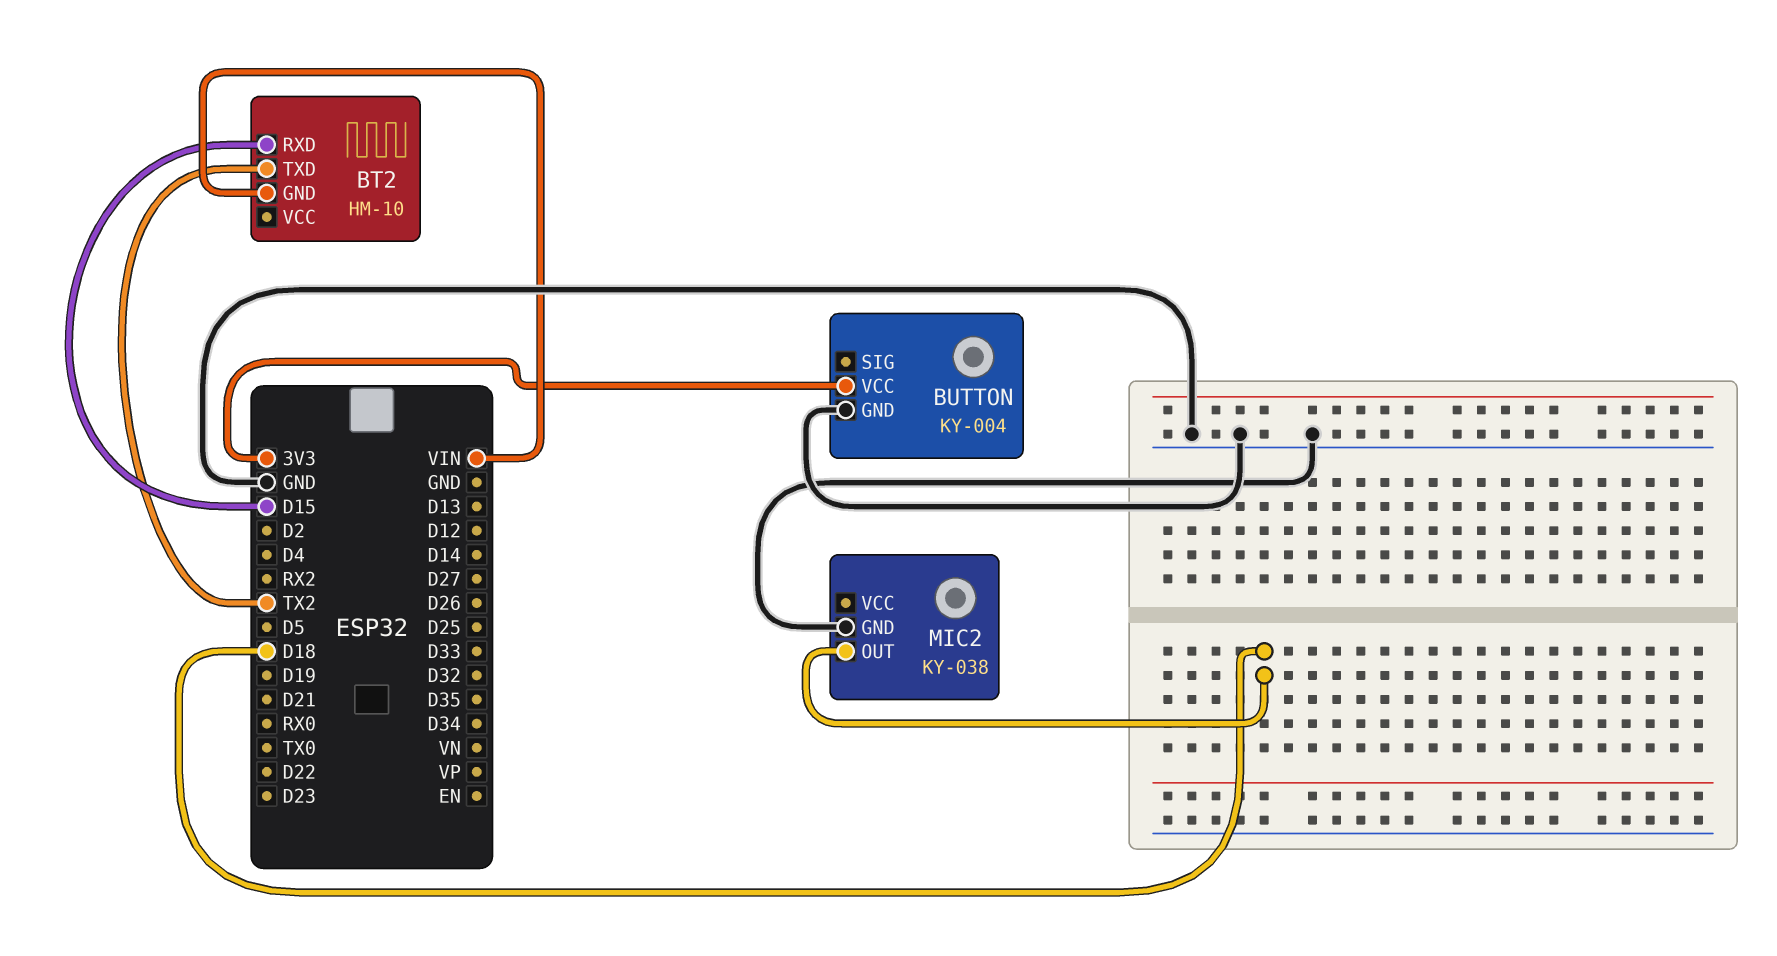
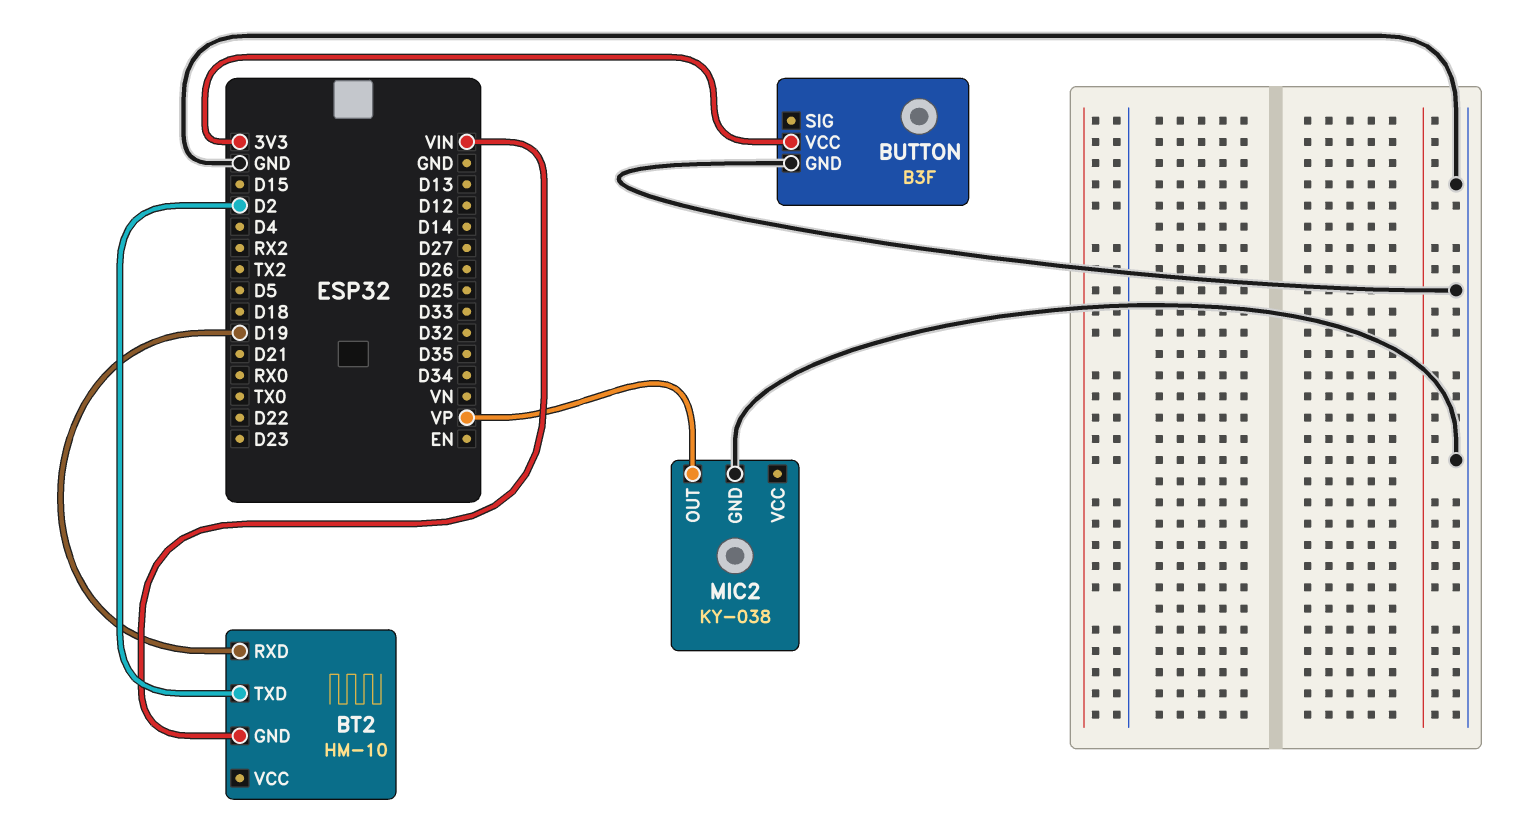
BT2 pin RXD: D15 -> D19
BT2 pin TXD: TX2 -> D2
BUTTON: KY-004 -> B3F
MIC2 pin OUT: D18 -> VP

